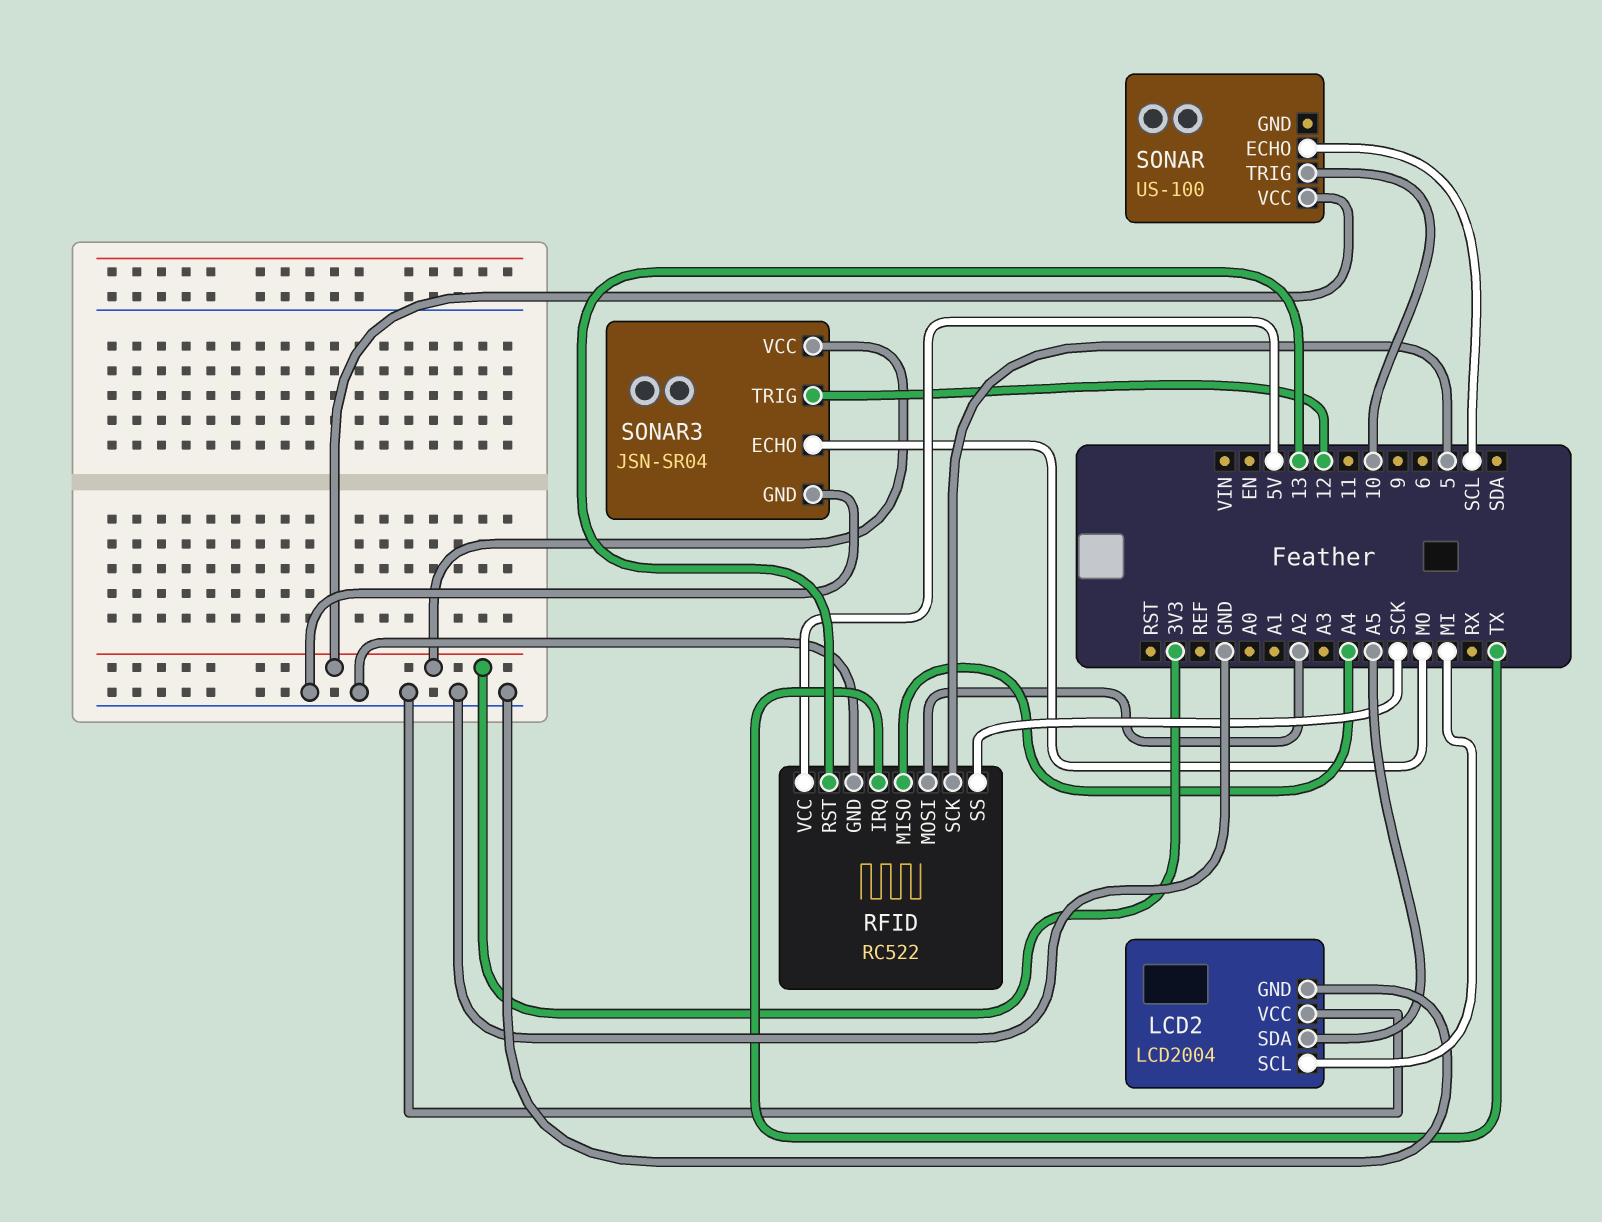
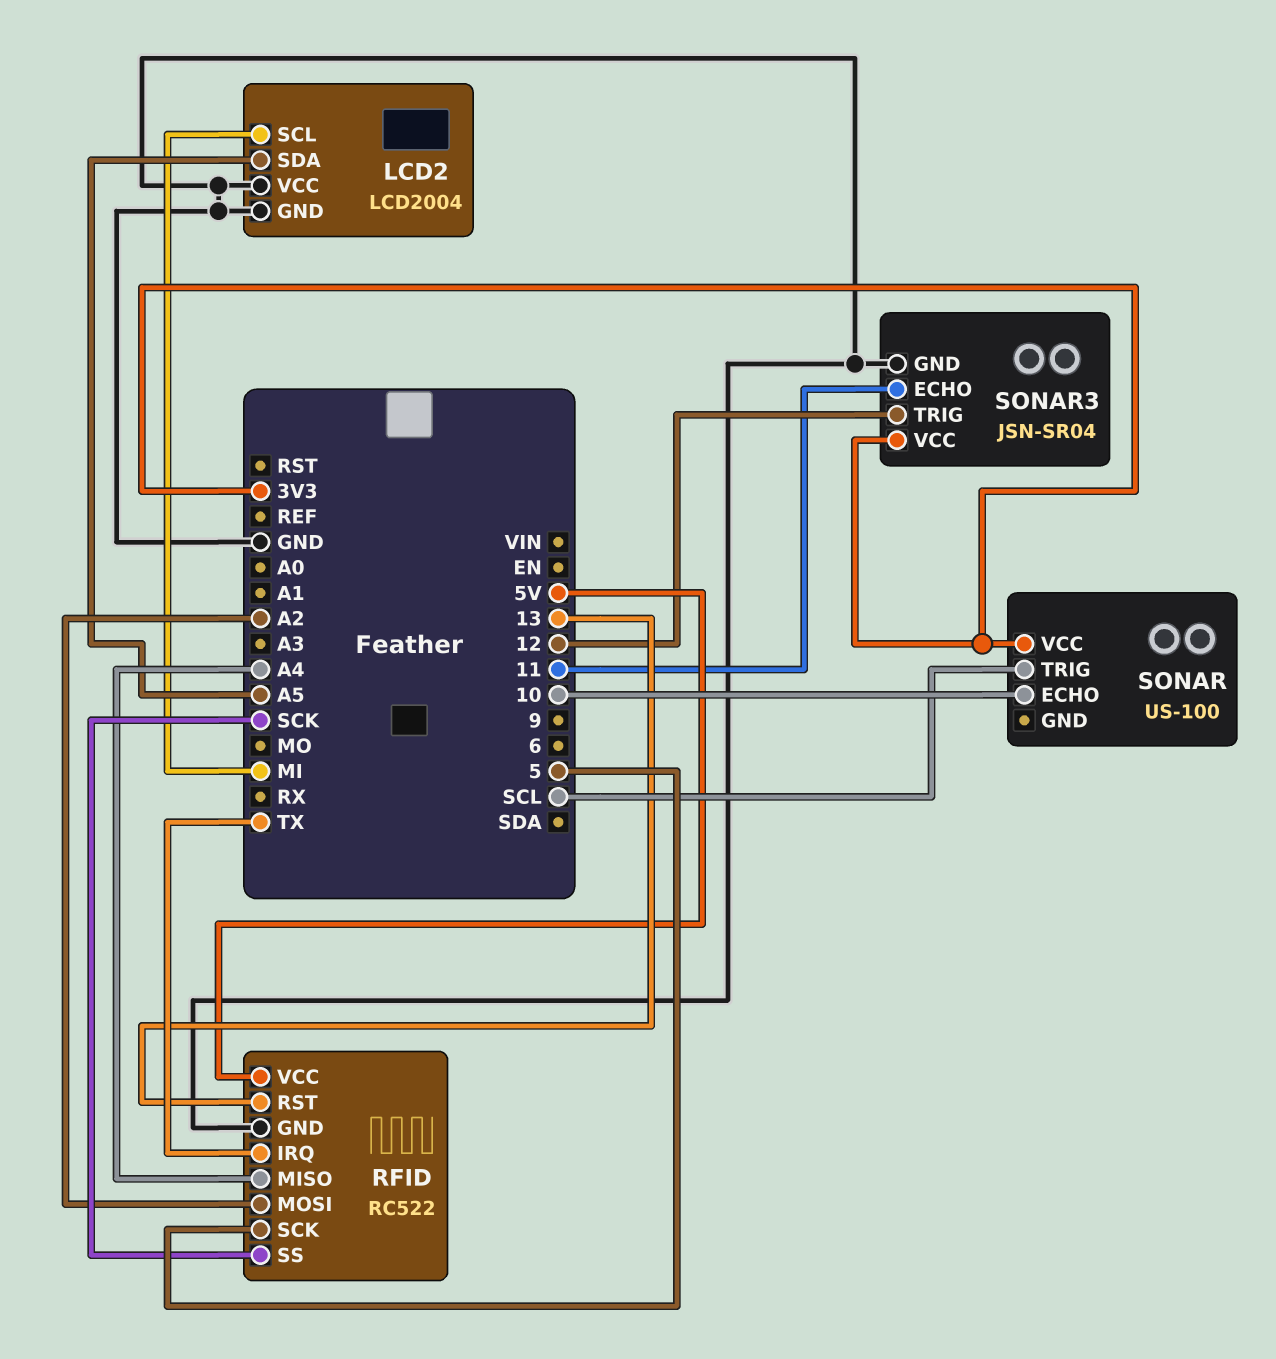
SONAR pin ECHO: SCL -> 10
SONAR pin TRIG: 10 -> SCL
SONAR3 pin ECHO: MO -> 11

